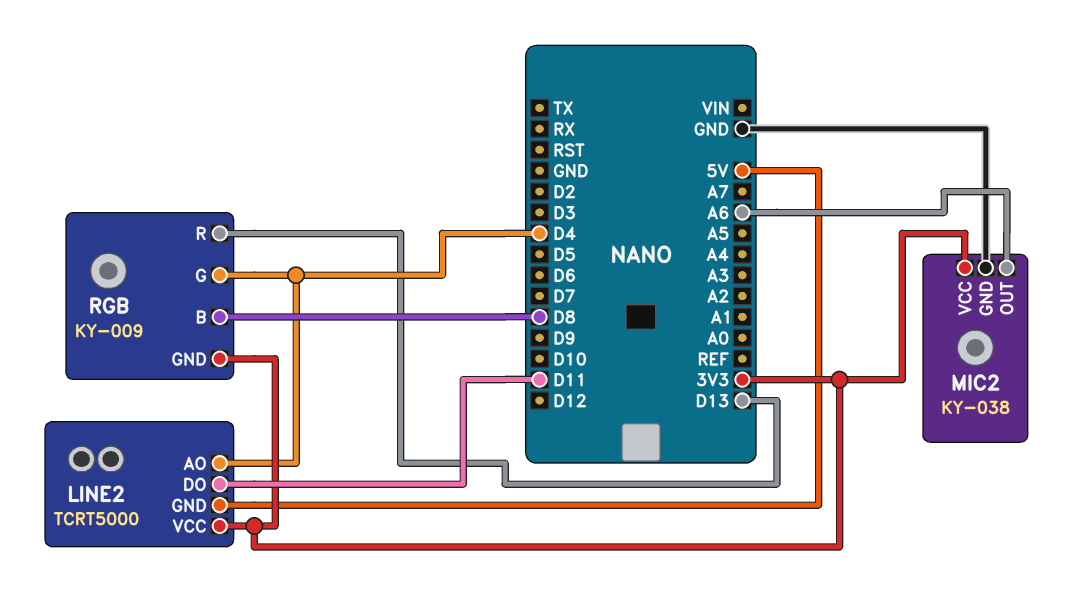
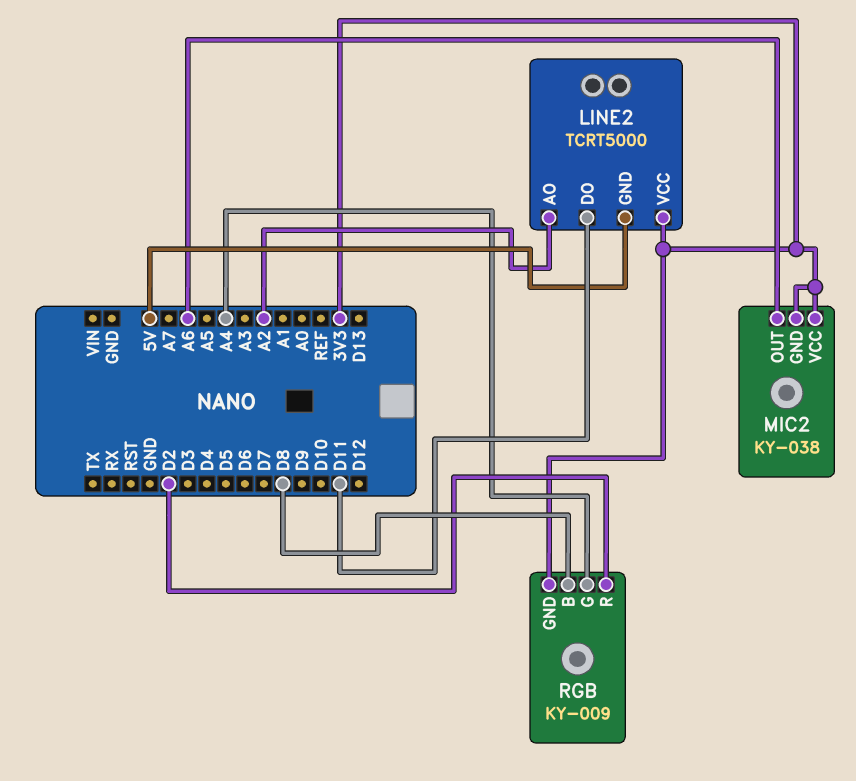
LINE2 pin AO: D4 -> A2
MIC2 pin GND: GND -> 3V3
RGB pin G: D4 -> A4
RGB pin R: D13 -> D2

